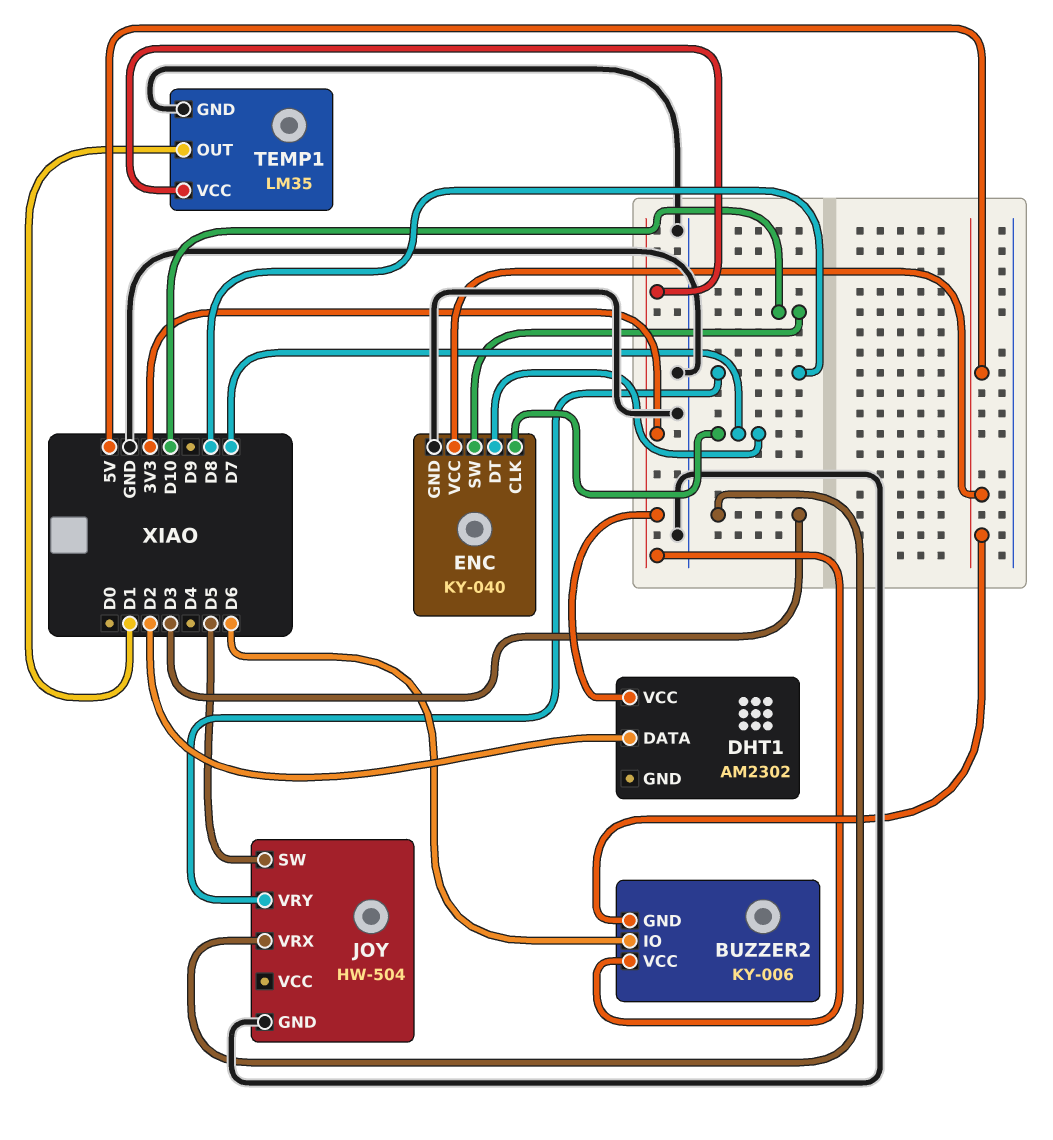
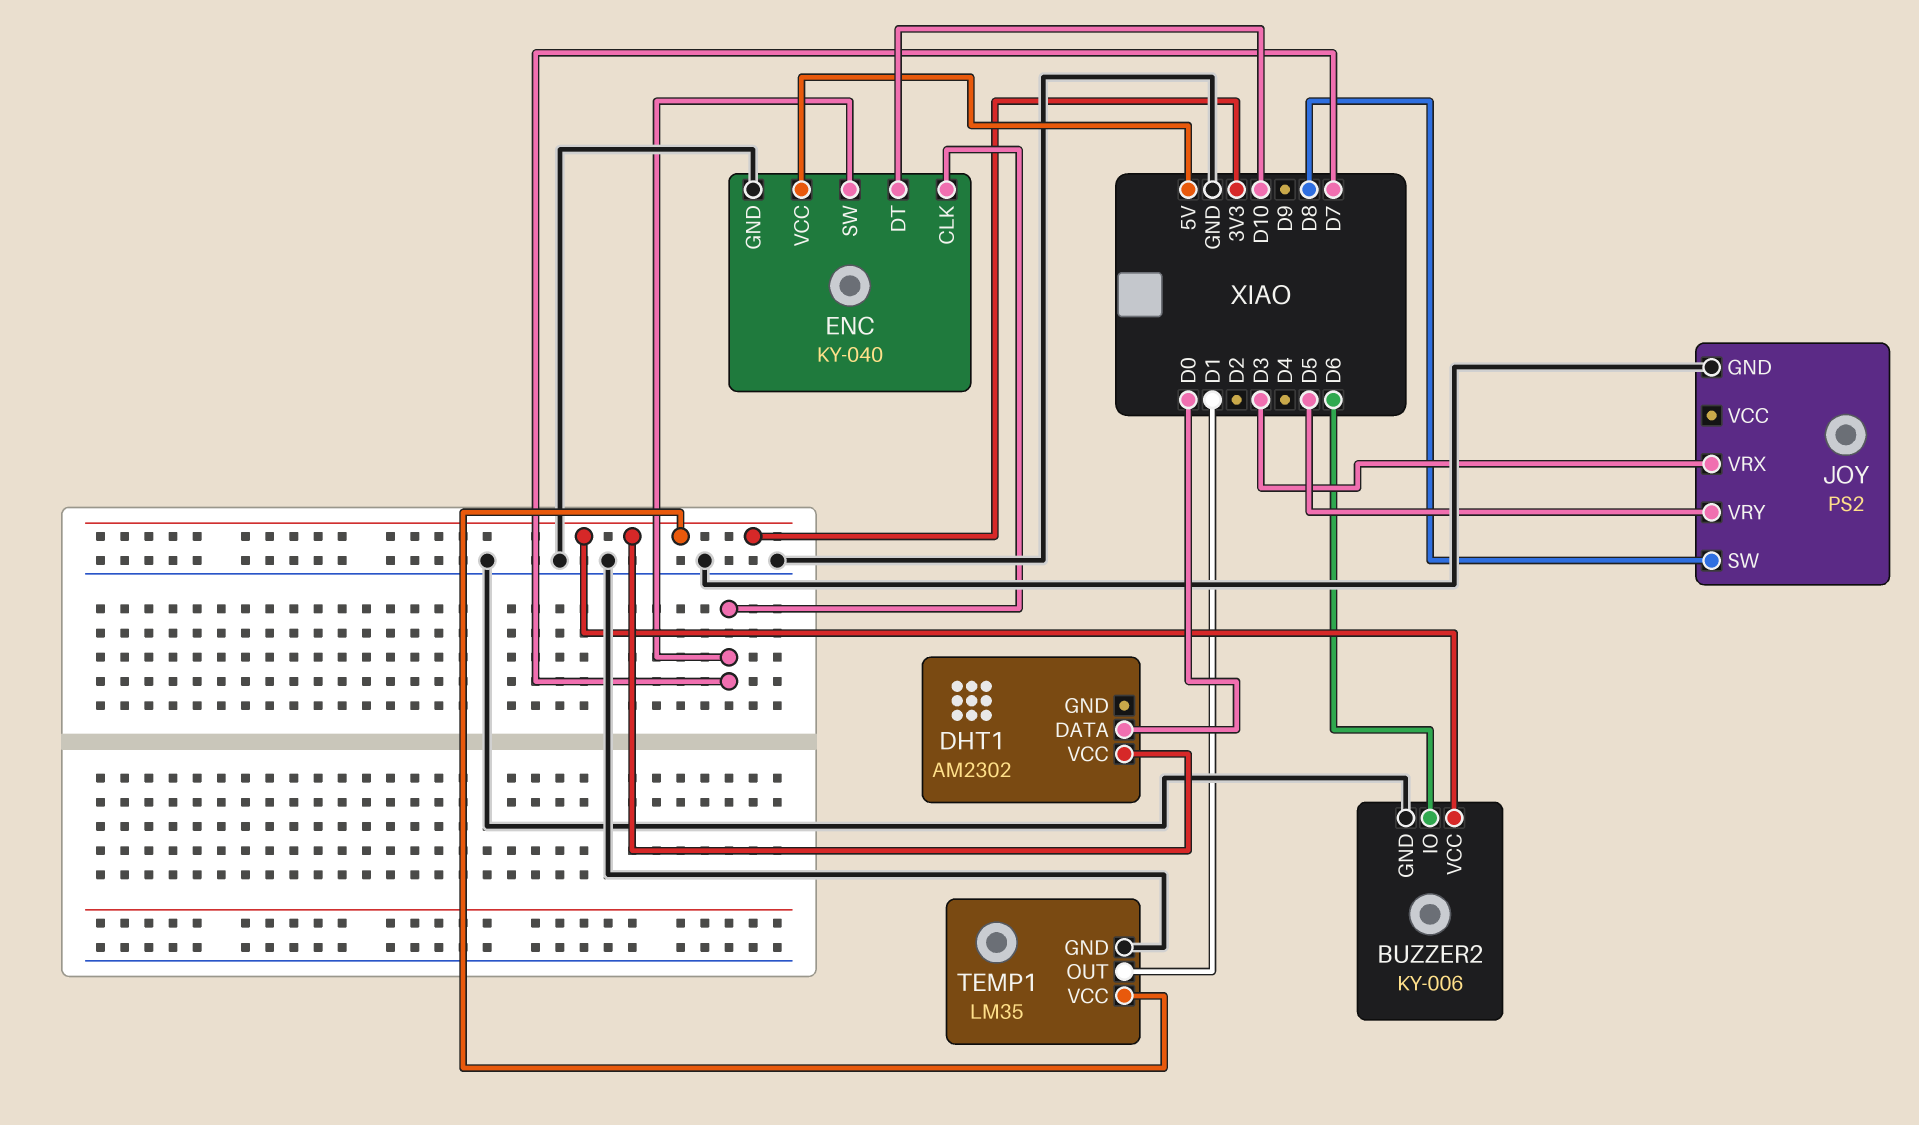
BUZZER2 pin GND: 5V -> GND
DHT1 pin DATA: D2 -> D0
ENC pin DT: D7 -> D10
ENC pin SW: D10 -> D7
JOY: HW-504 -> PS2
JOY pin SW: D5 -> D8
JOY pin VRY: D8 -> D5

